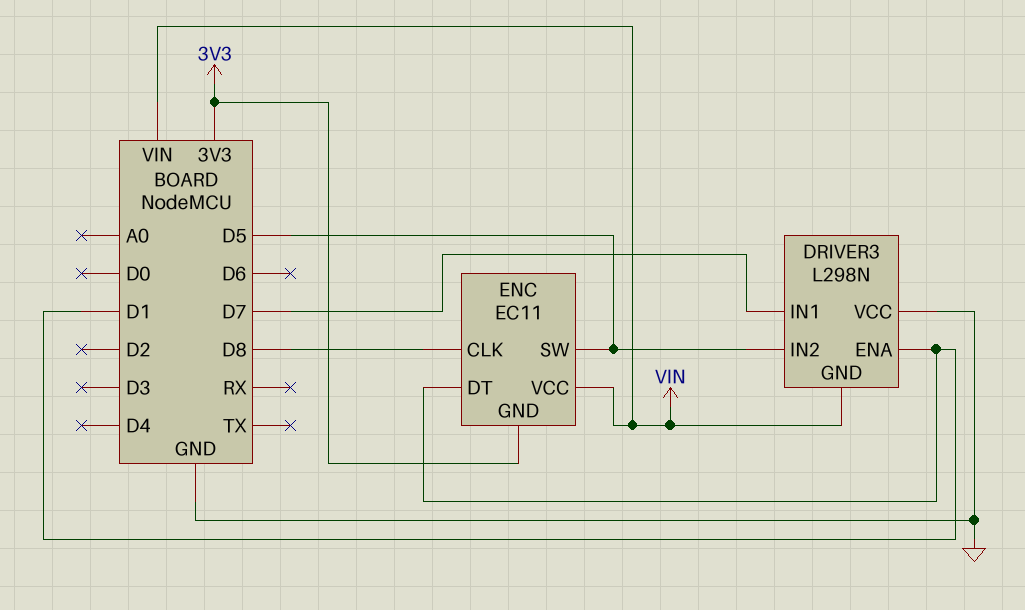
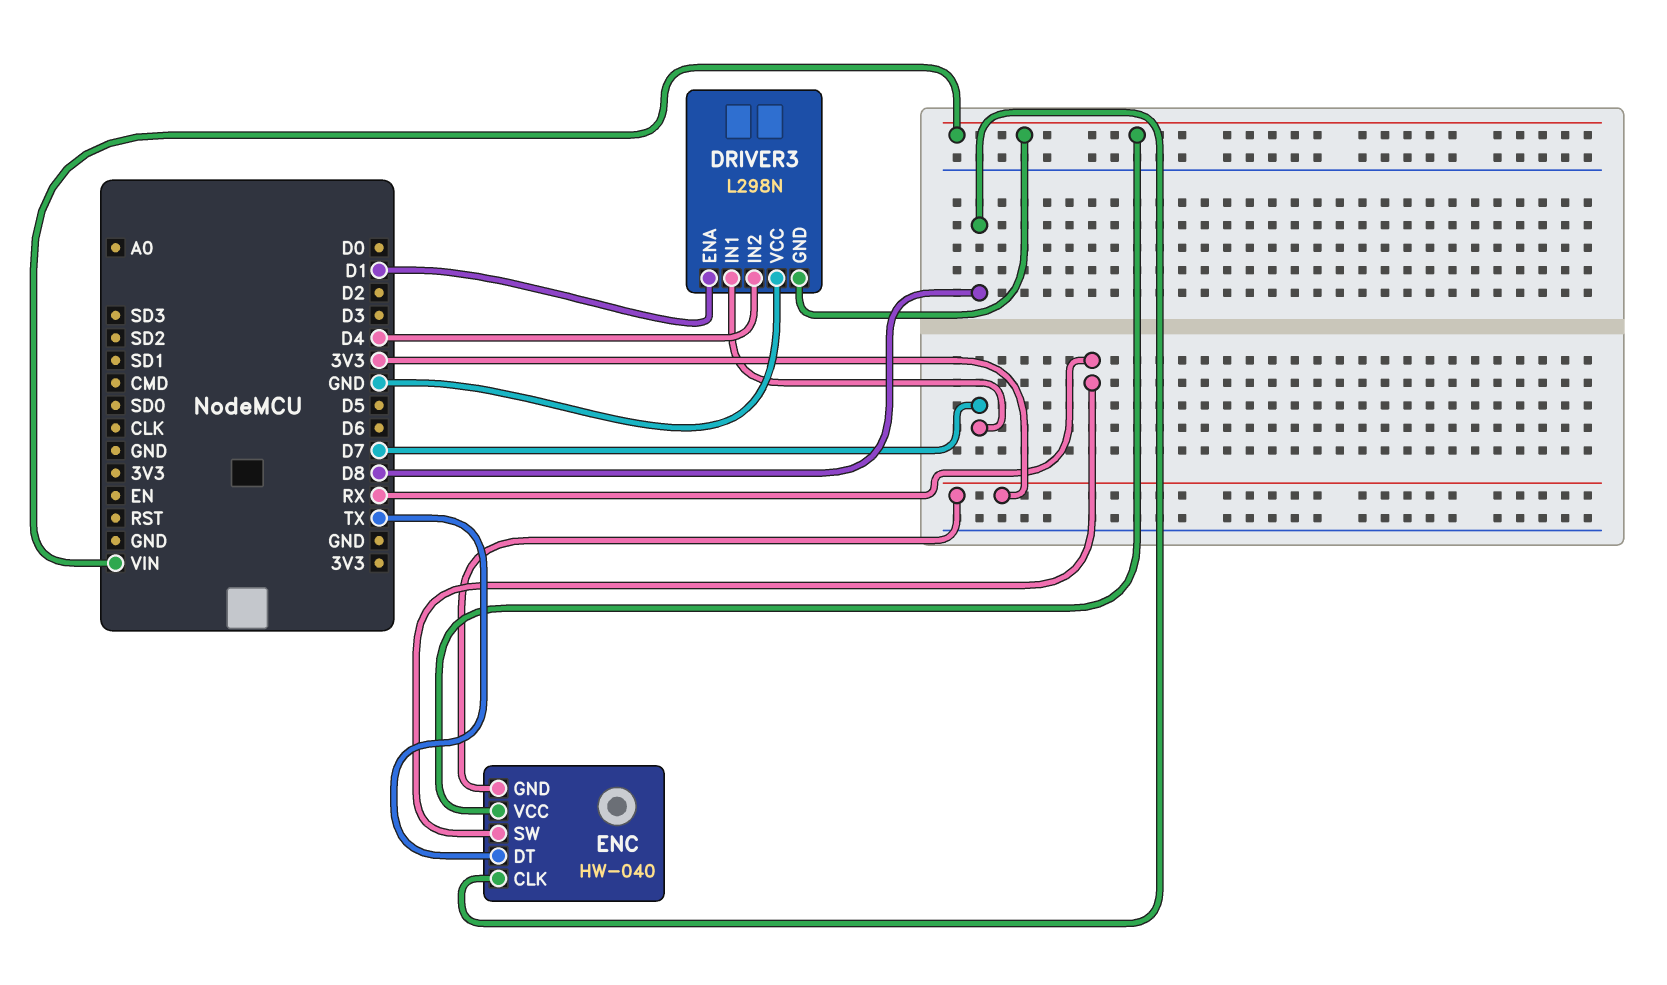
DRIVER3 pin IN2: D5 -> D4
ENC: EC11 -> HW-040
ENC pin DT: D1 -> TX
ENC pin SW: D5 -> RX

